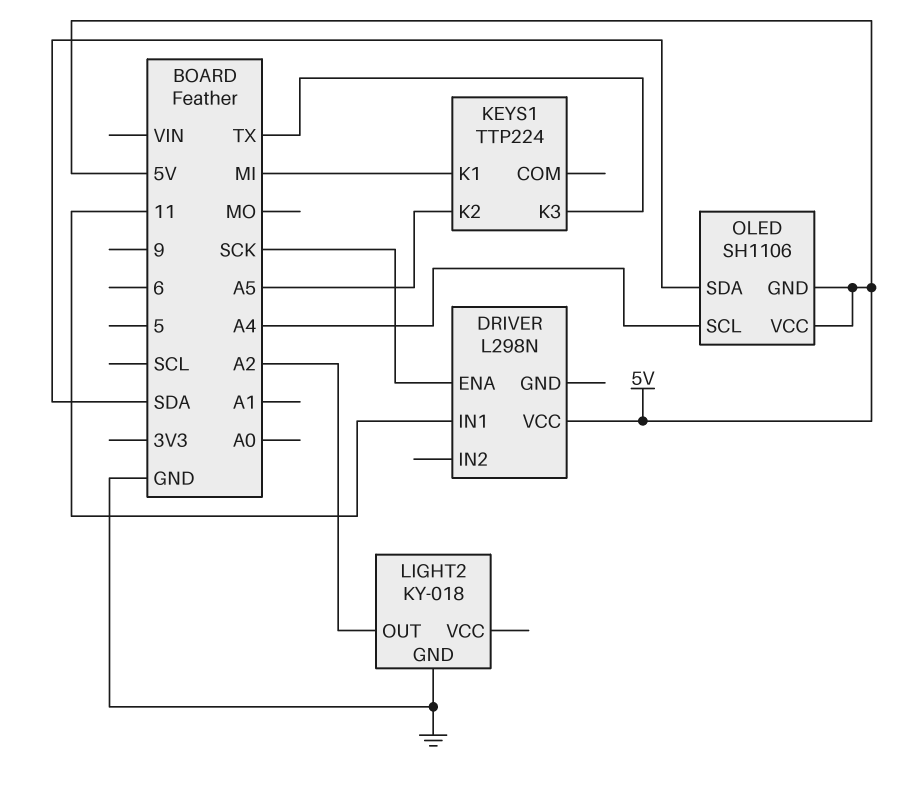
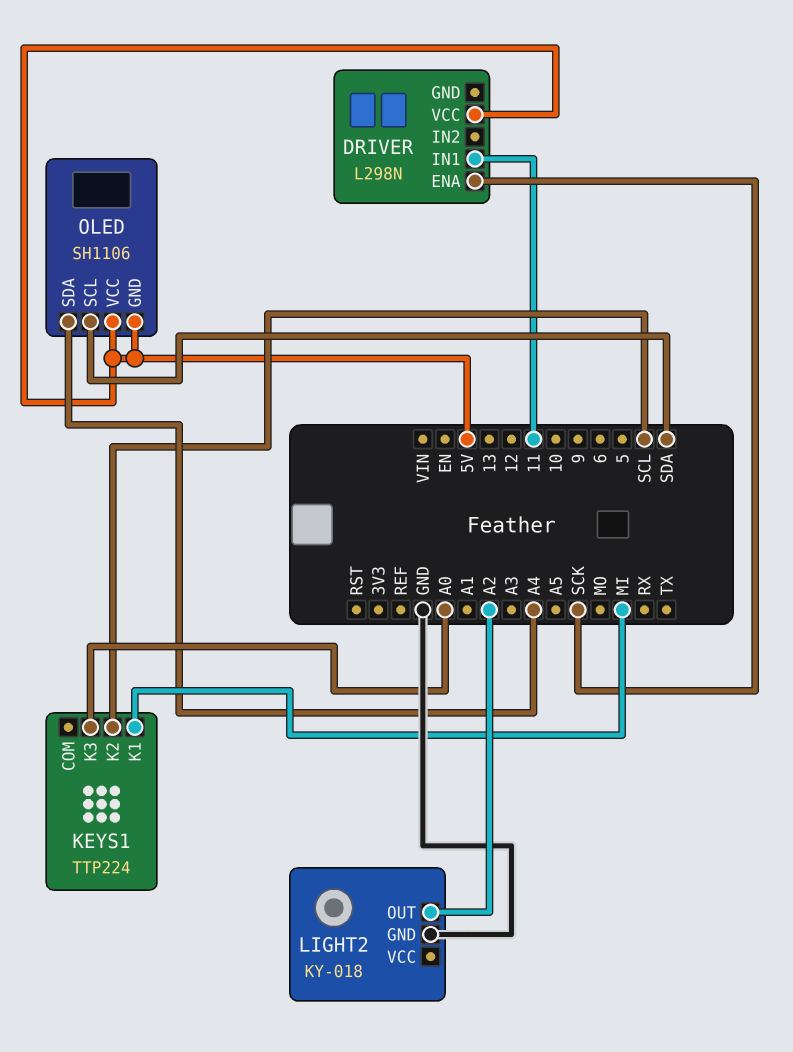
KEYS1 pin K2: A5 -> SCL
KEYS1 pin K3: TX -> A0
OLED pin SCL: A4 -> SDA
OLED pin SDA: SDA -> A4

